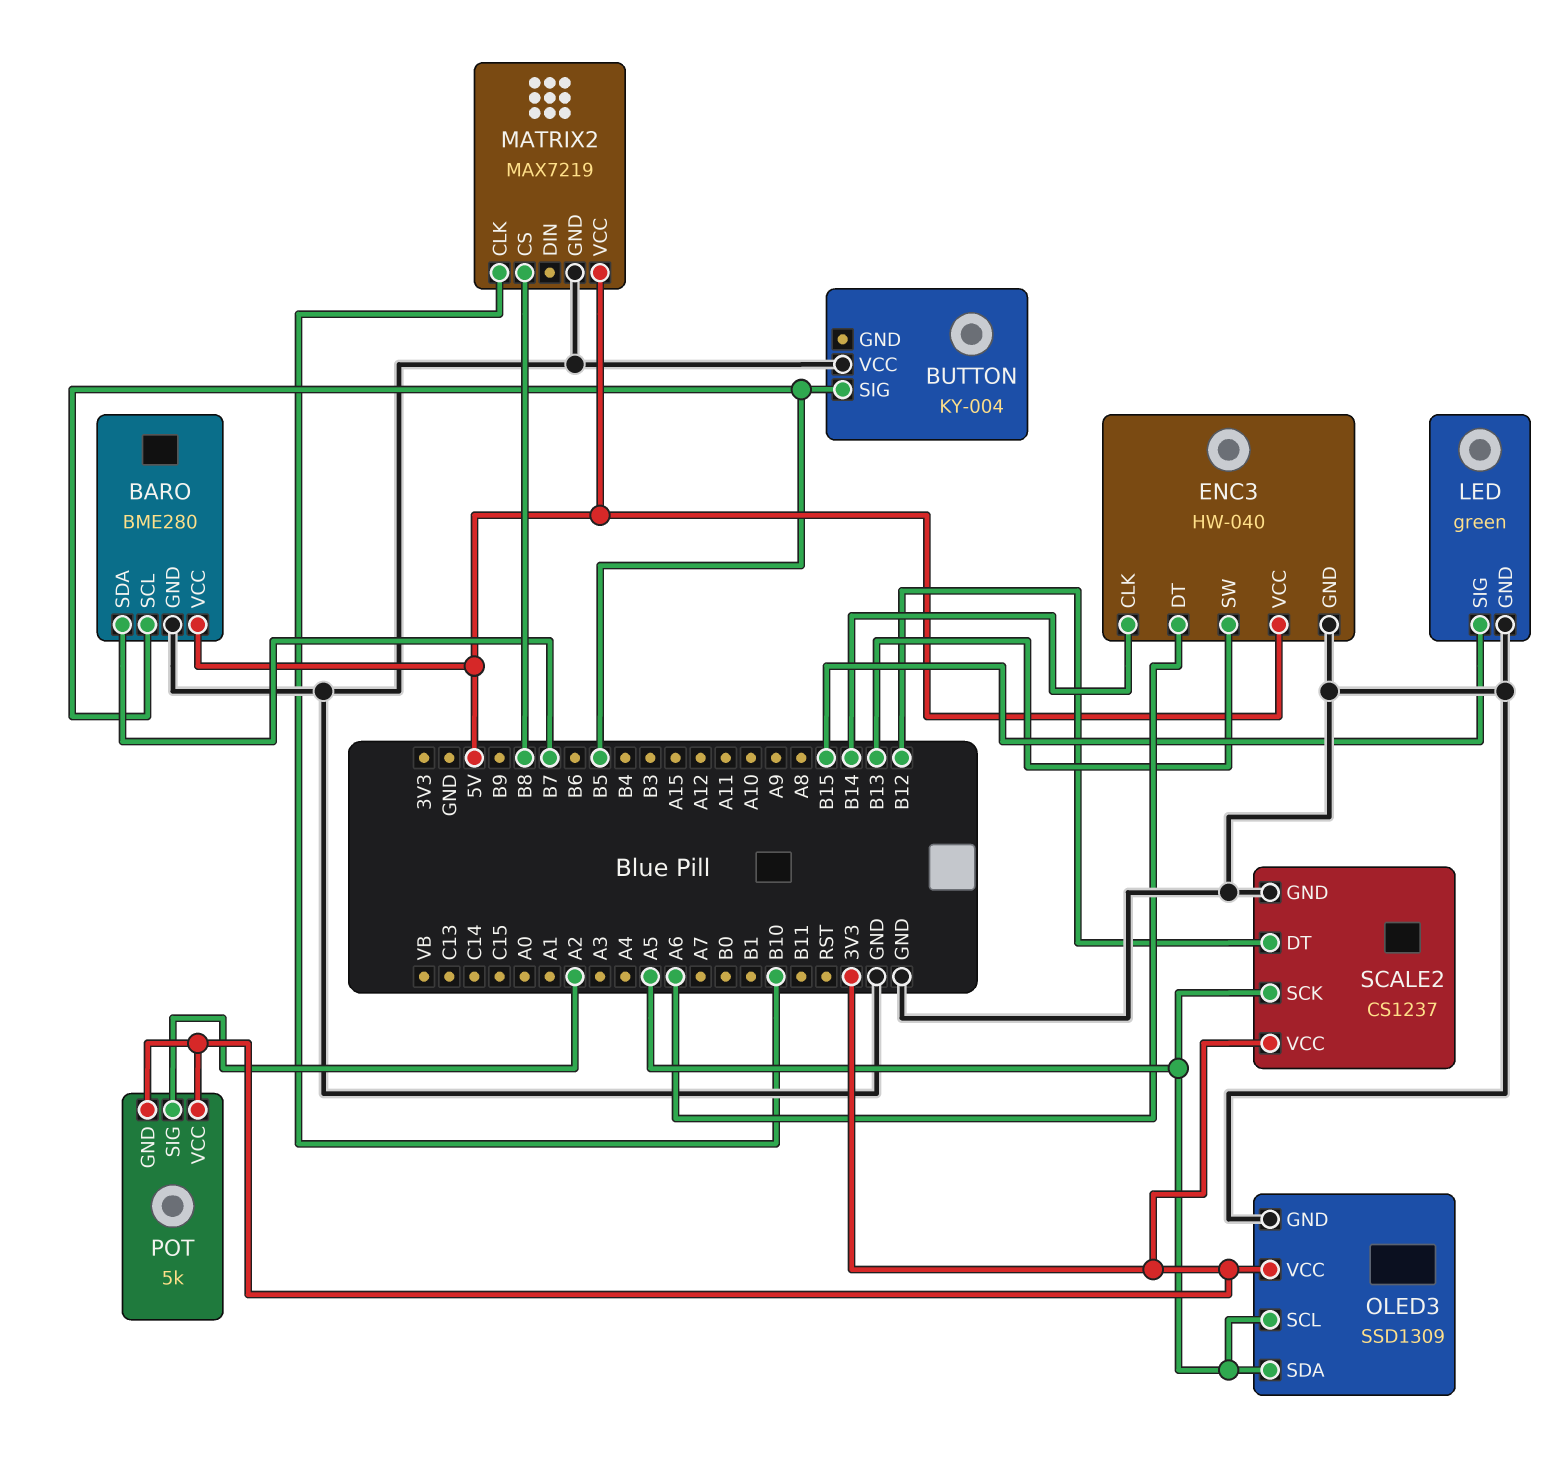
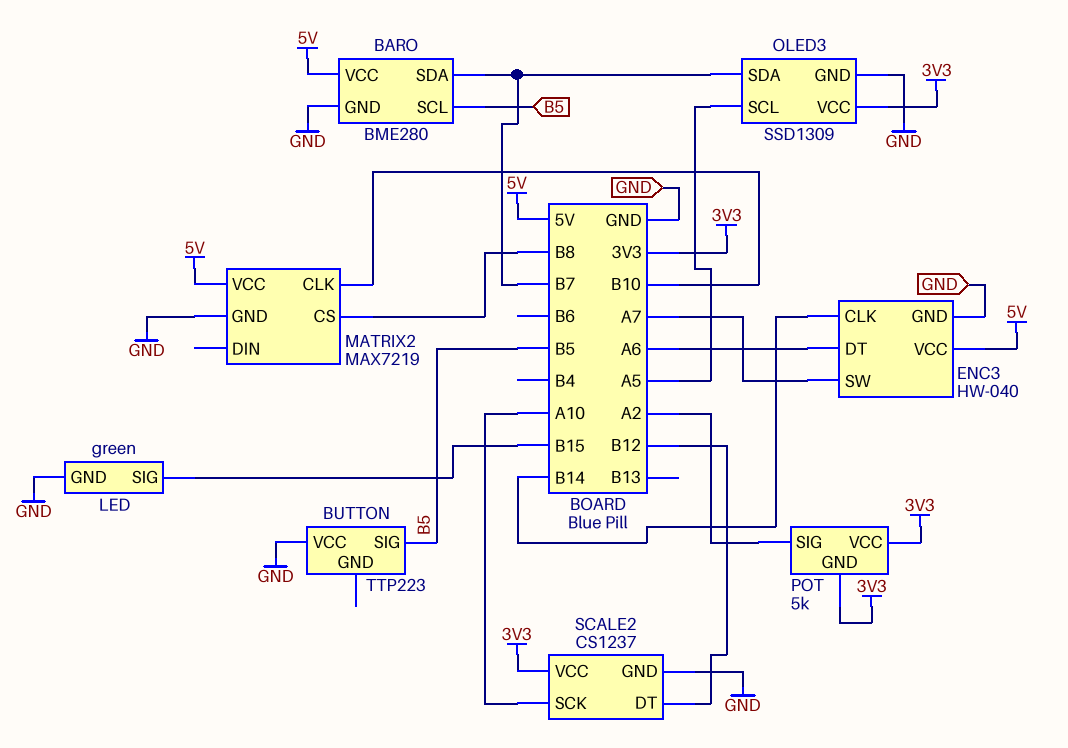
BUTTON: KY-004 -> TTP223
ENC3 pin SW: B13 -> A7
OLED3 pin SDA: A5 -> B7
SCALE2 pin SCK: A5 -> A10

